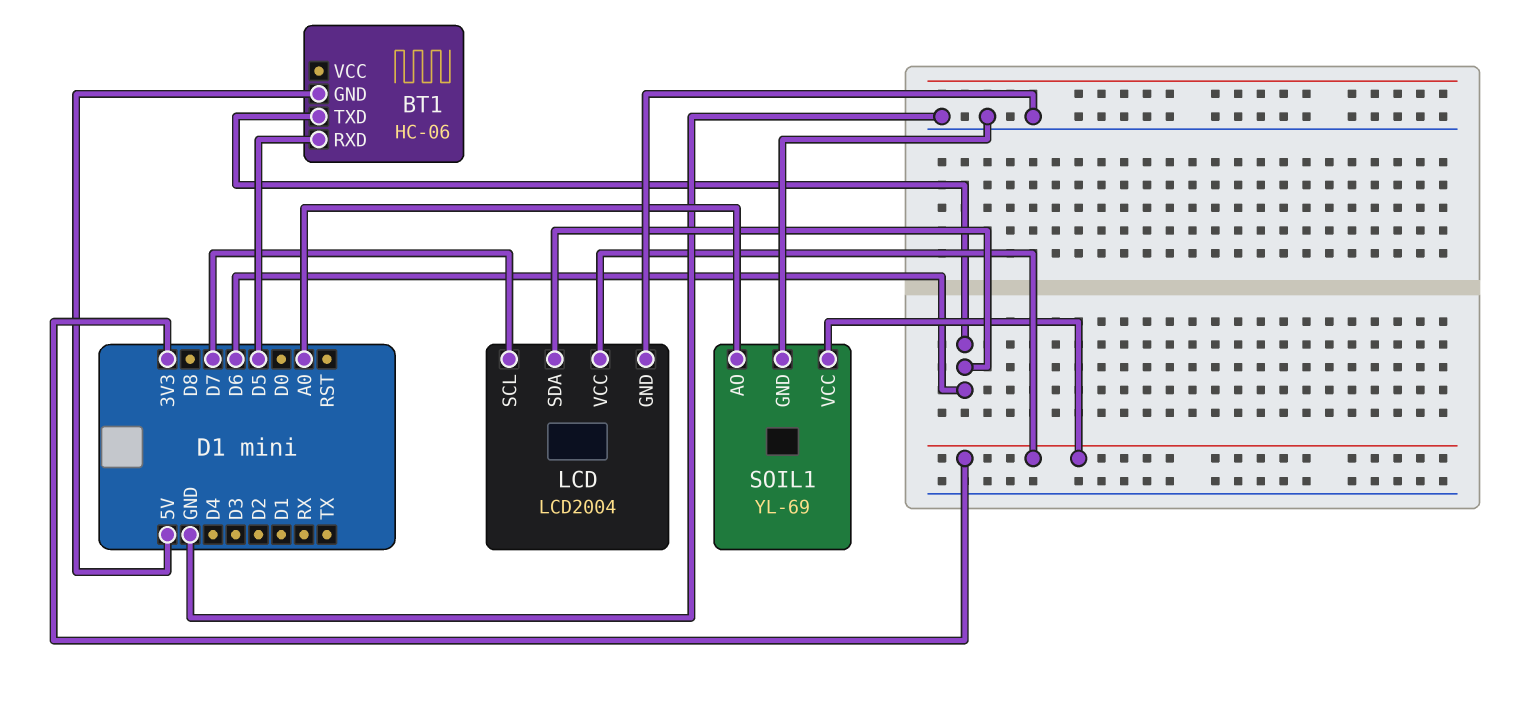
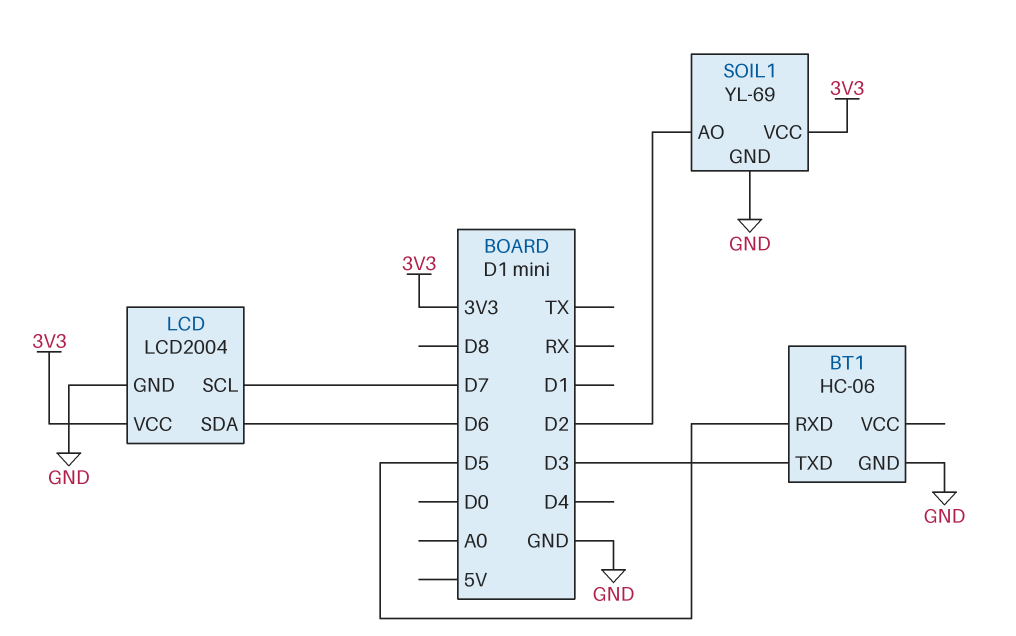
BT1 pin GND: 5V -> GND
BT1 pin TXD: D6 -> D3
SOIL1 pin AO: A0 -> D2

